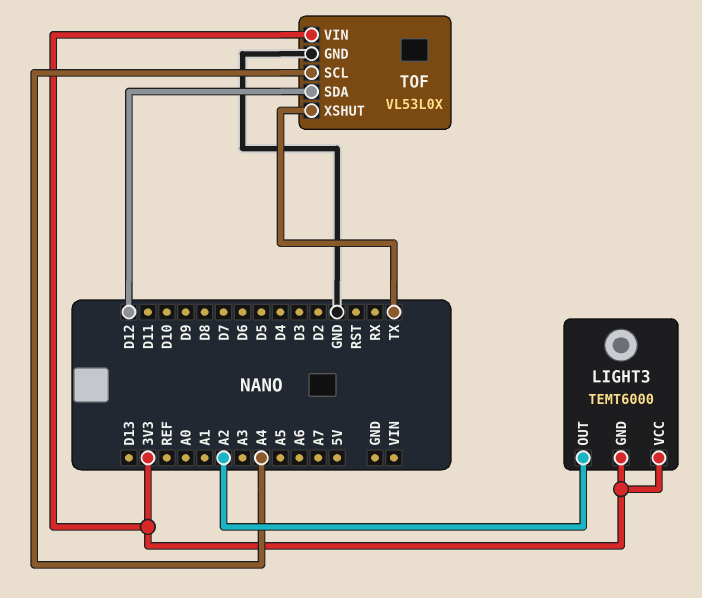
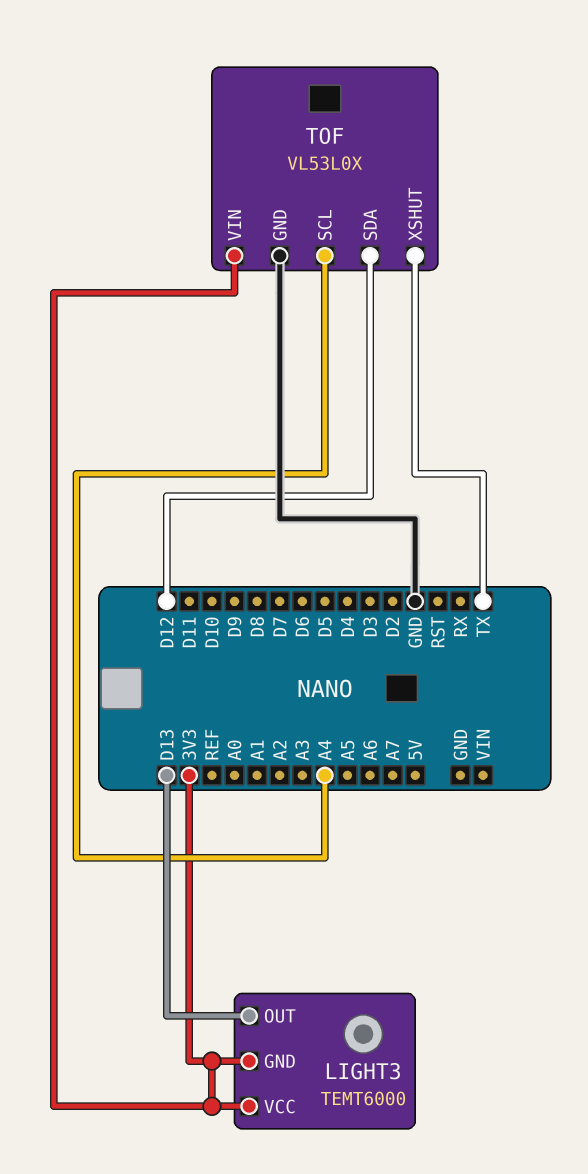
LIGHT3 pin OUT: A2 -> D13

